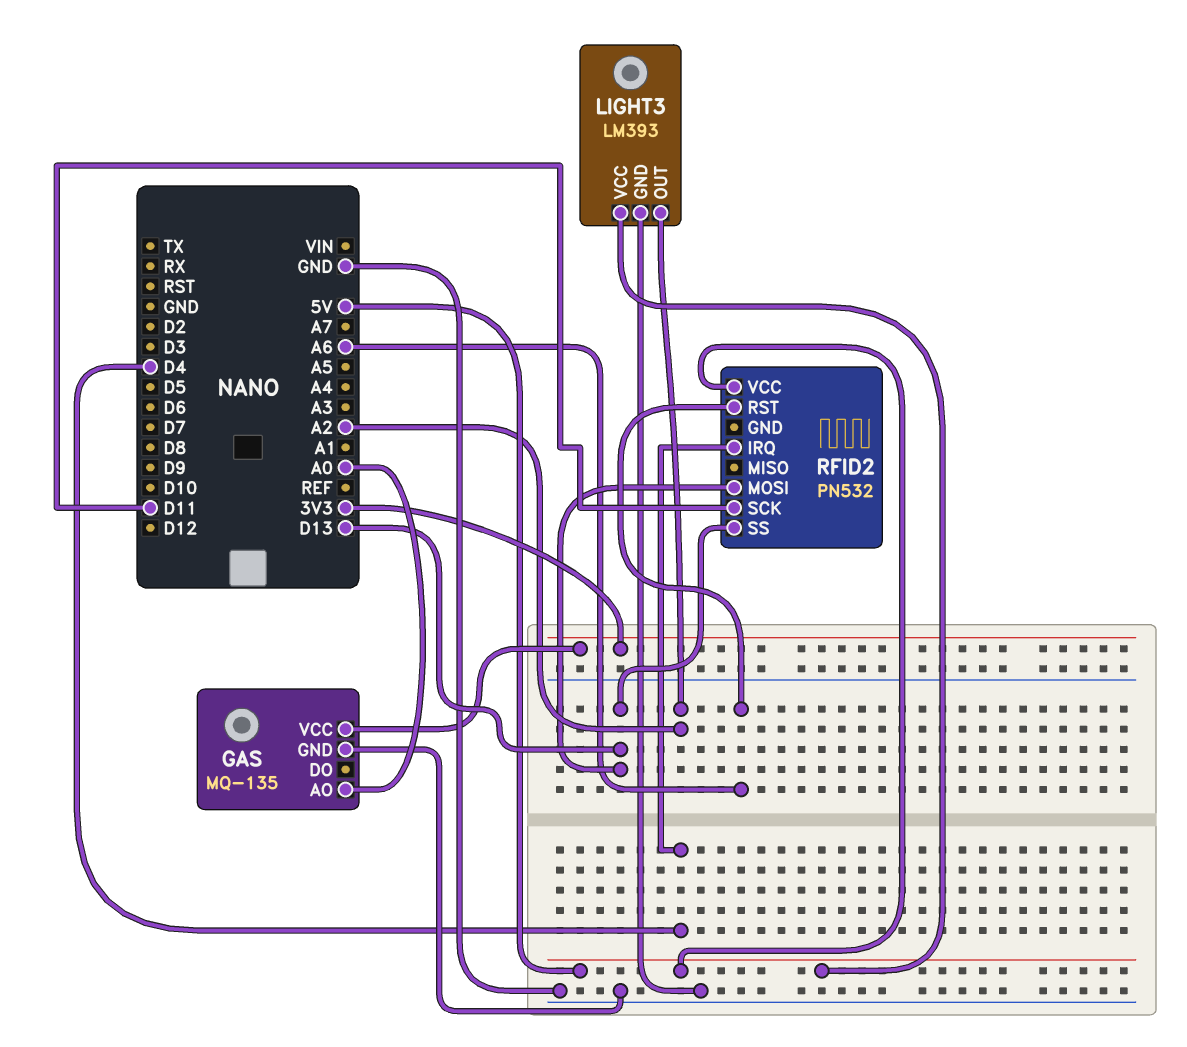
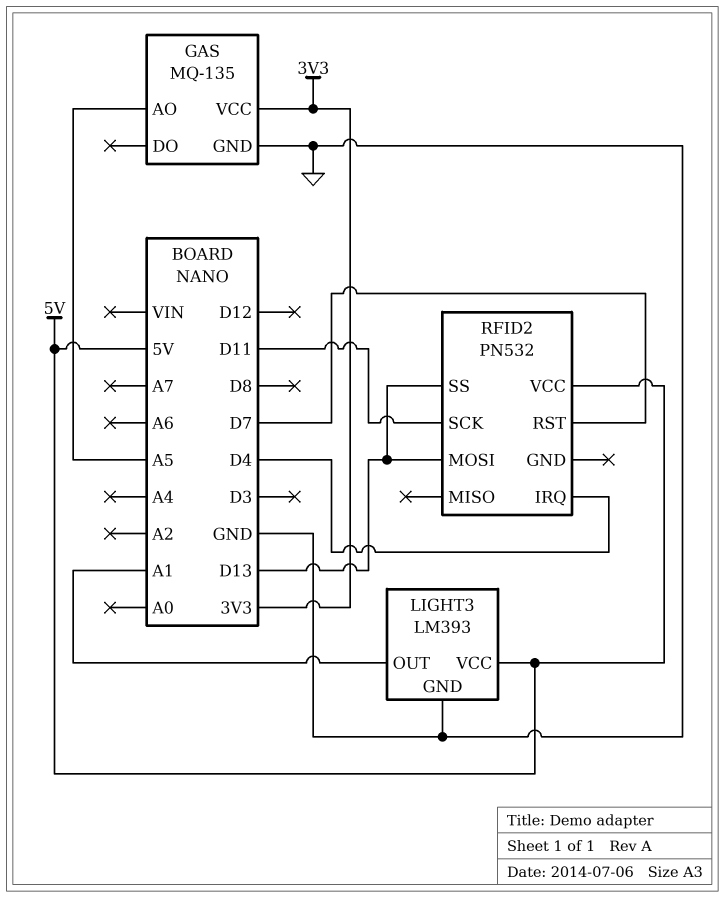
GAS pin AO: A0 -> A5
LIGHT3 pin OUT: A2 -> A1
RFID2 pin RST: A6 -> D7

